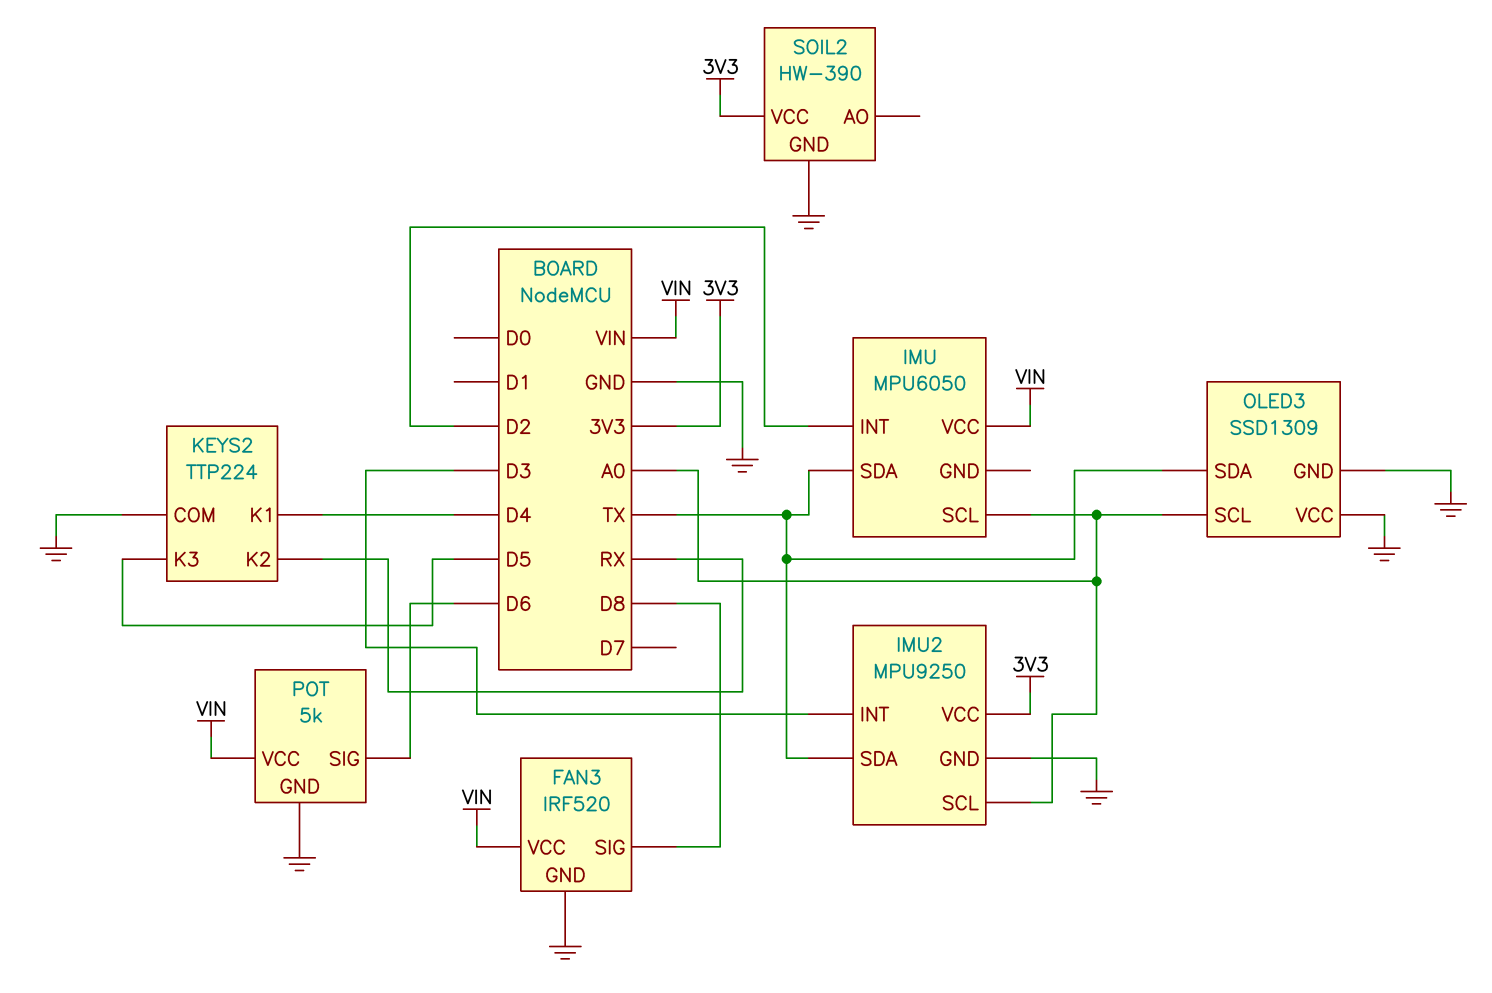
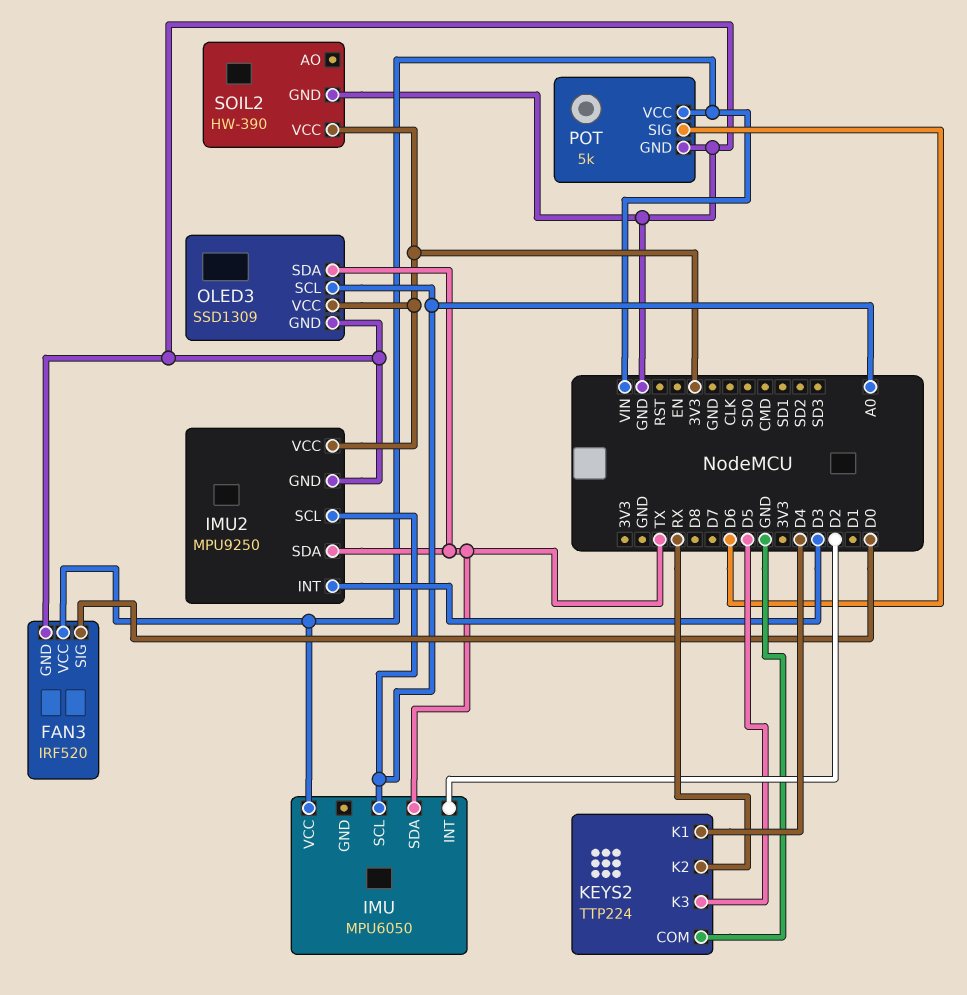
FAN3 pin SIG: D8 -> D0
OLED3 pin VCC: GND -> 3V3

